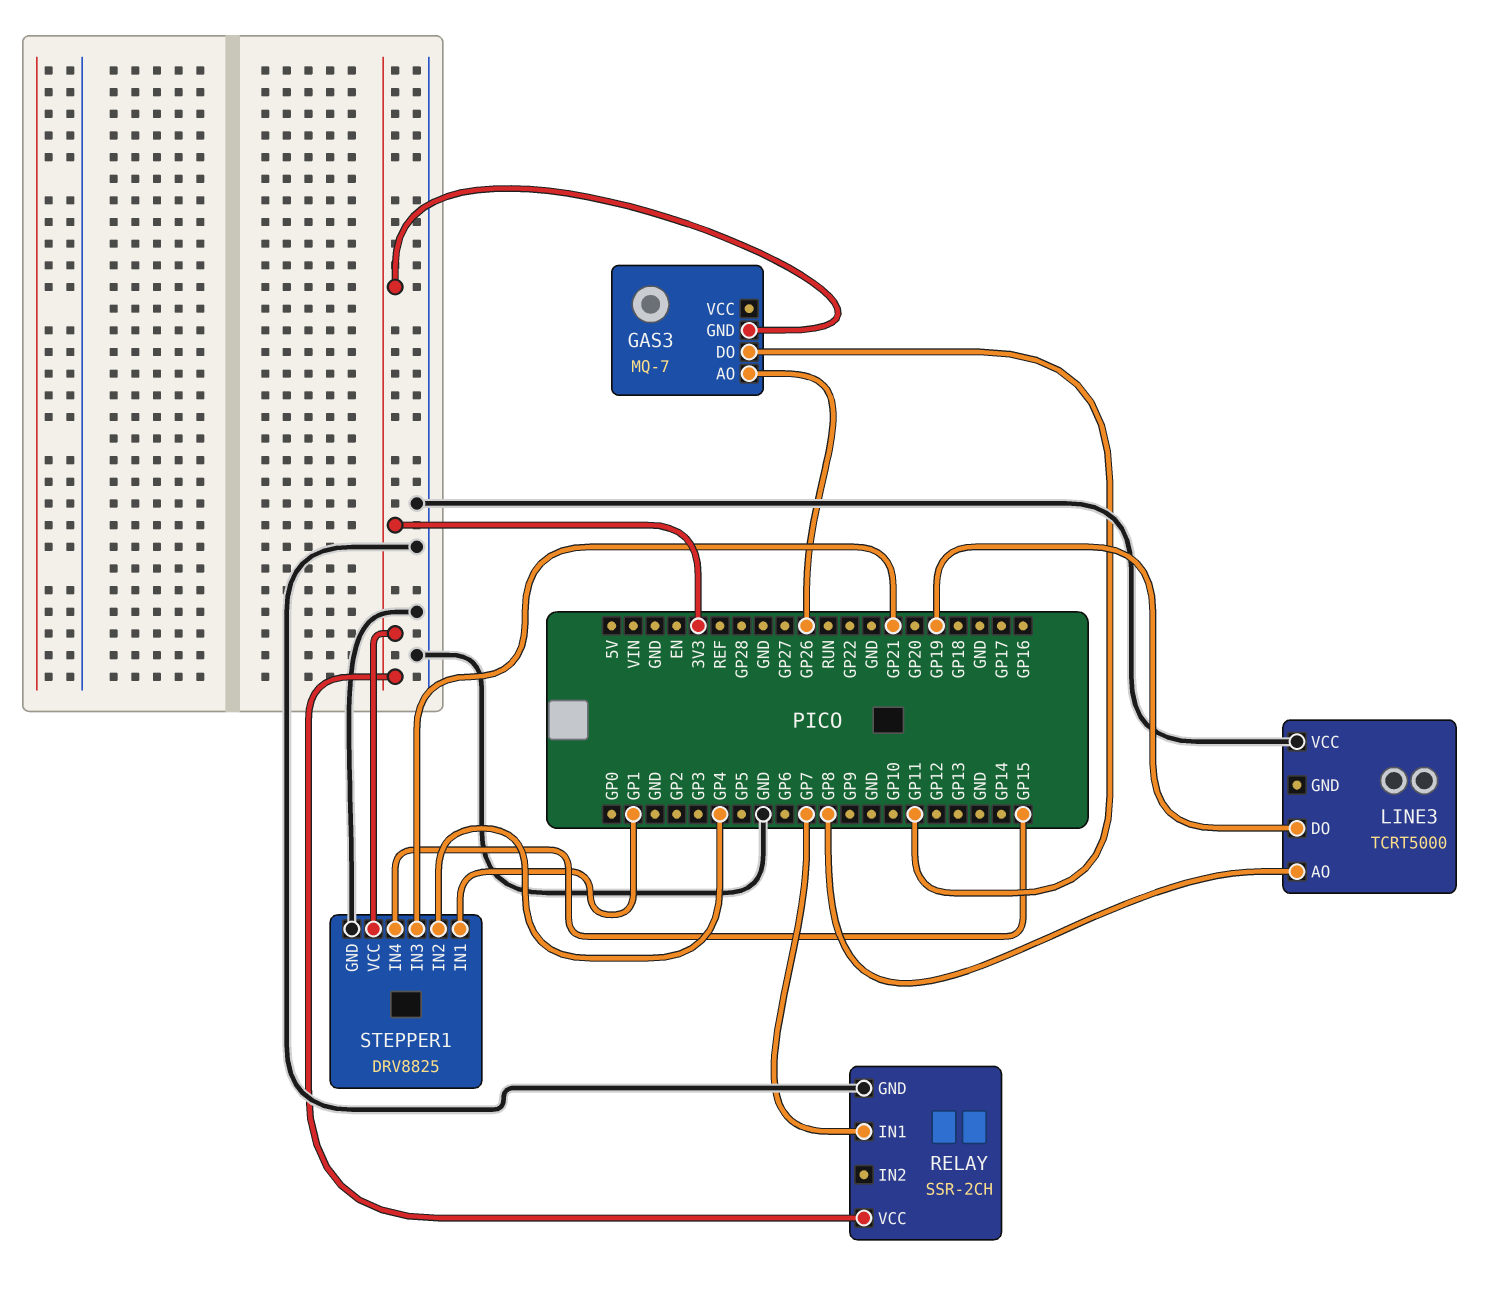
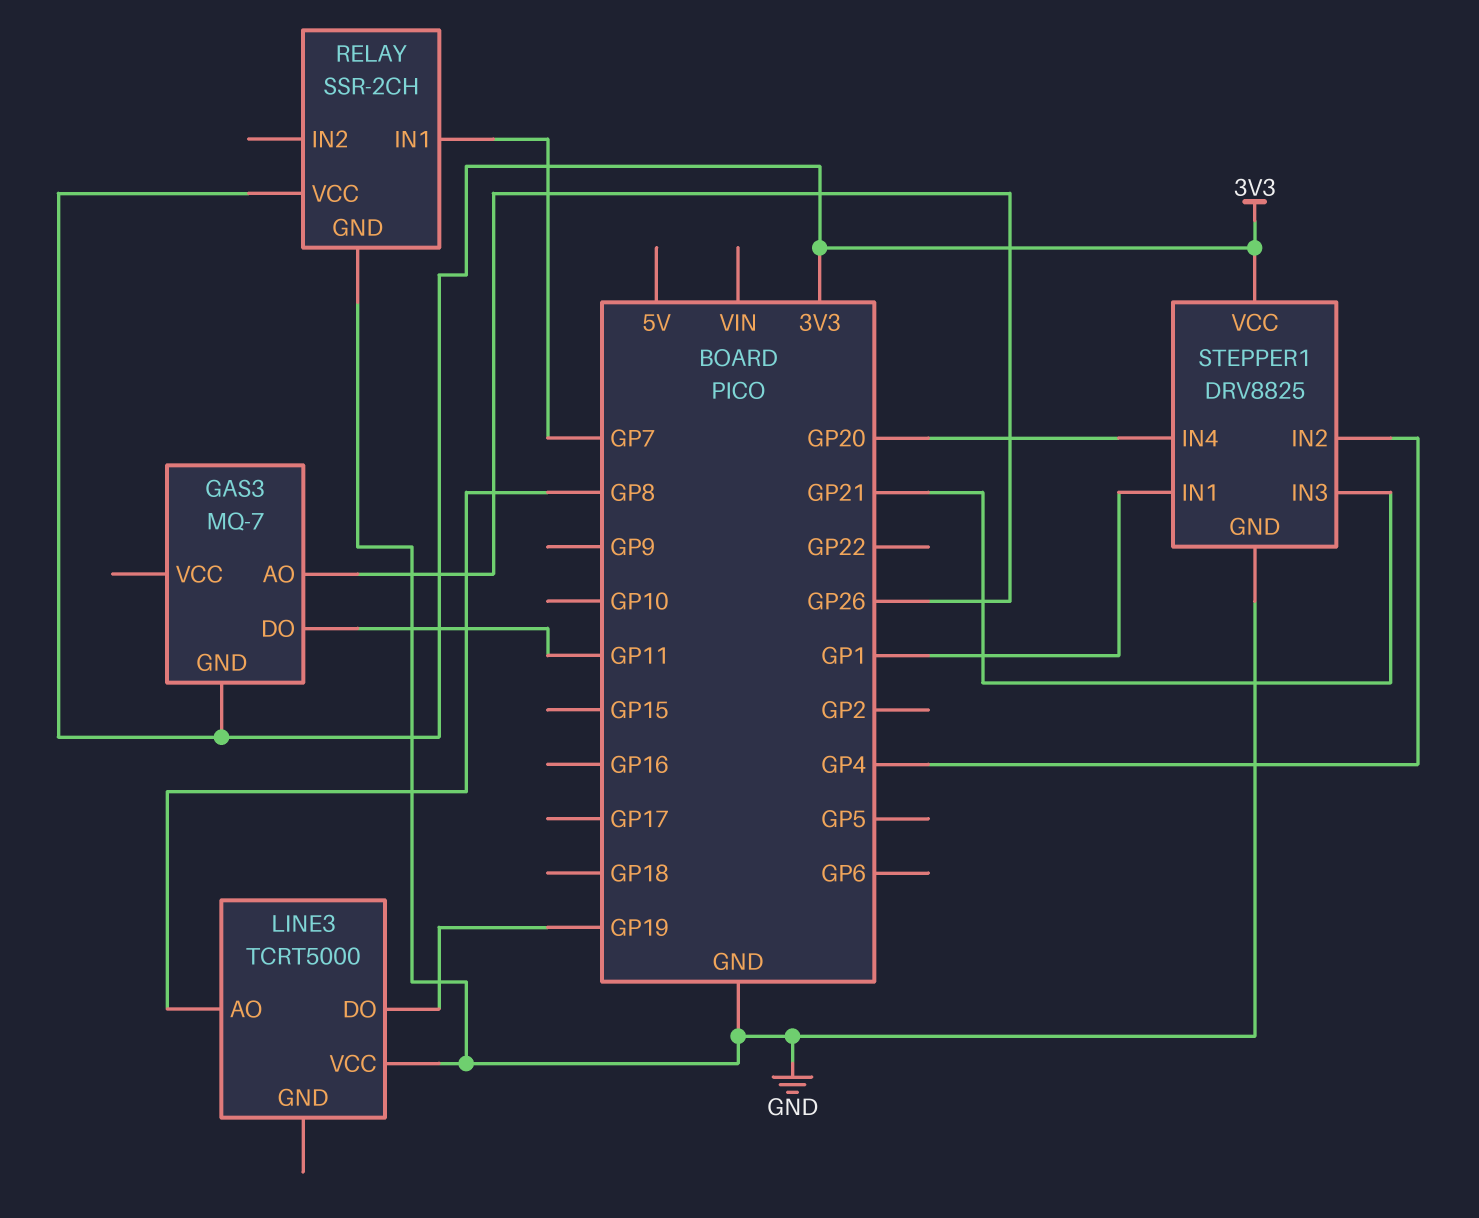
STEPPER1 pin IN4: GP15 -> GP20

